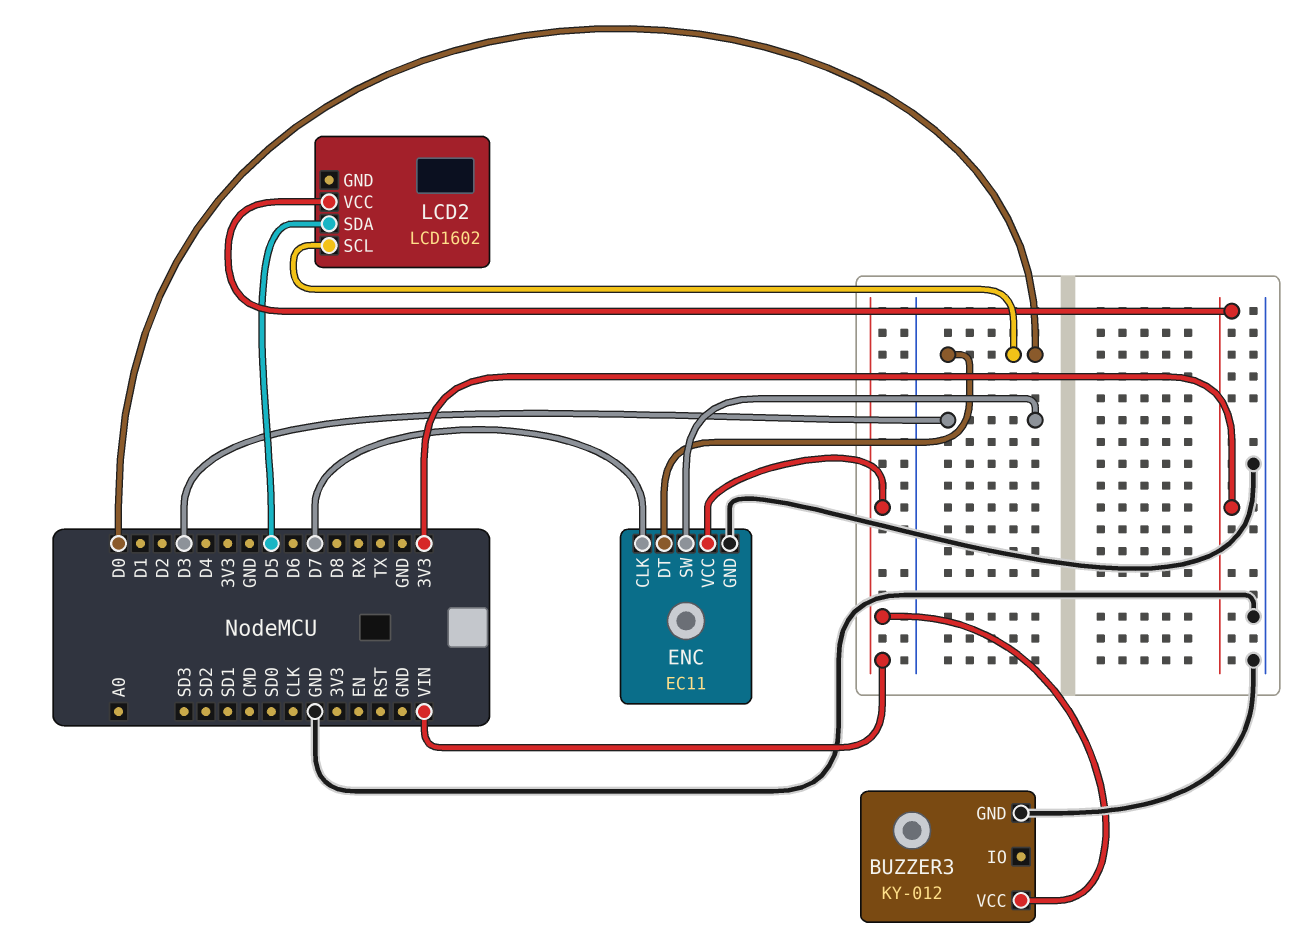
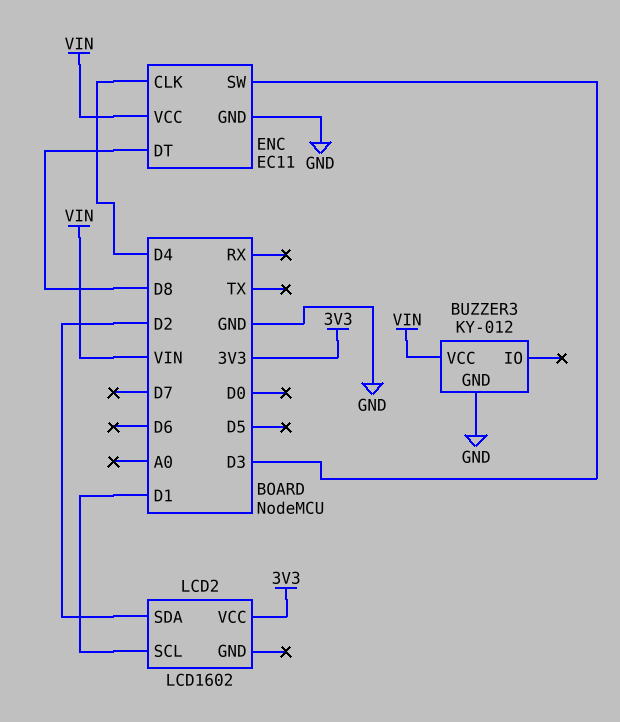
ENC pin CLK: D7 -> D4
ENC pin DT: D0 -> D8
LCD2 pin SCL: D0 -> D1
LCD2 pin SDA: D5 -> D2

